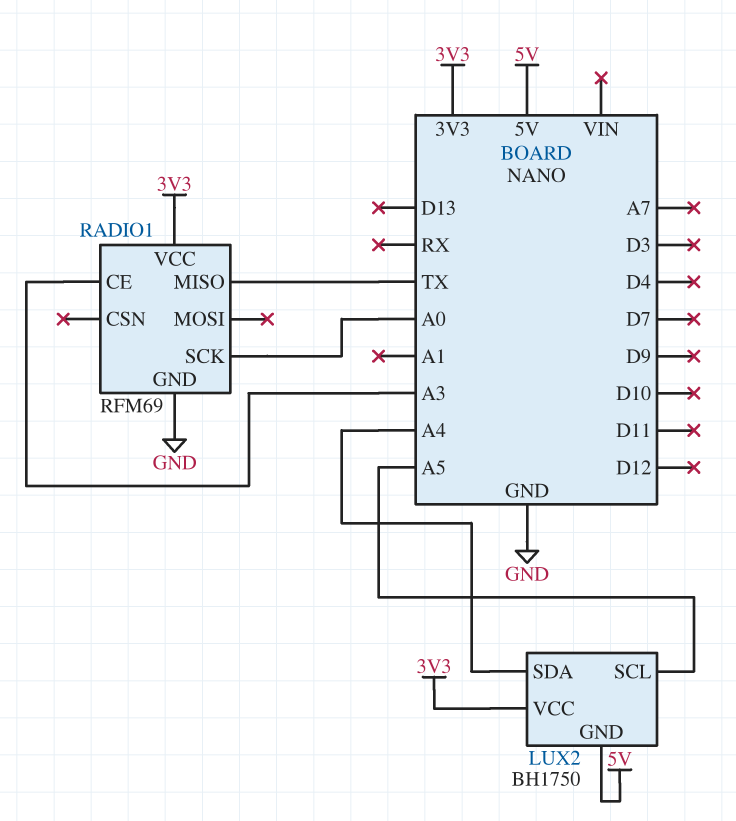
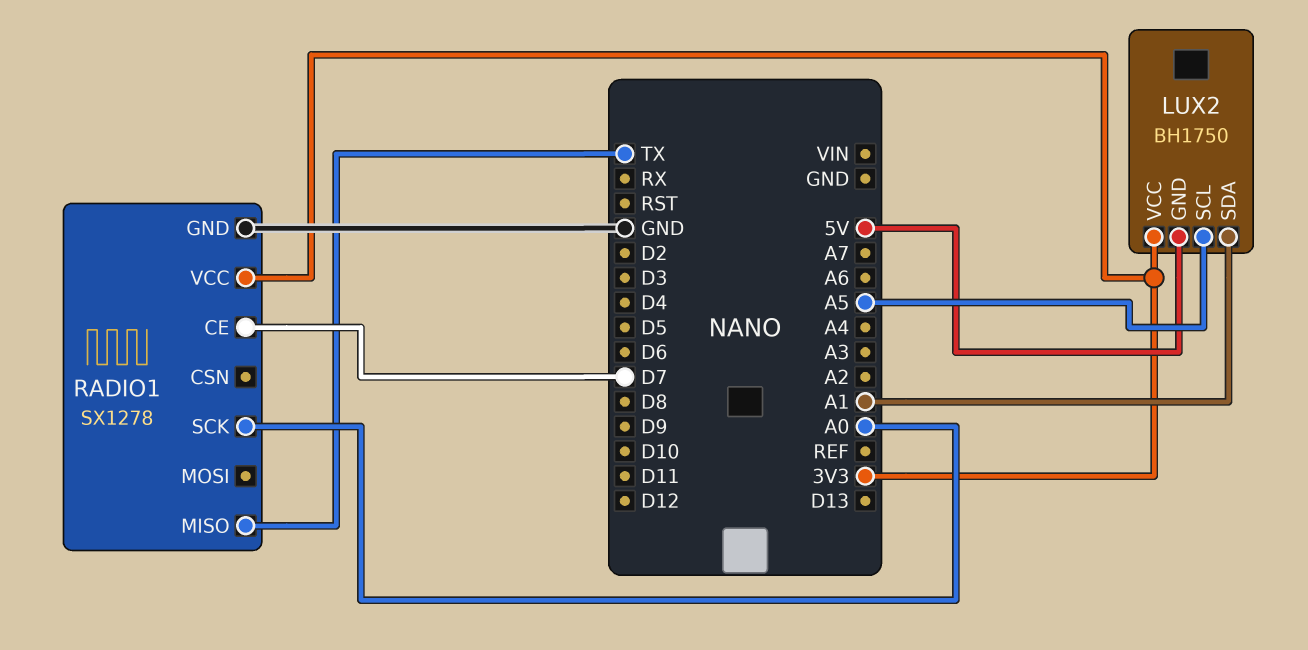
LUX2 pin SDA: A4 -> A1
RADIO1: RFM69 -> SX1278
RADIO1 pin CE: A3 -> D7

